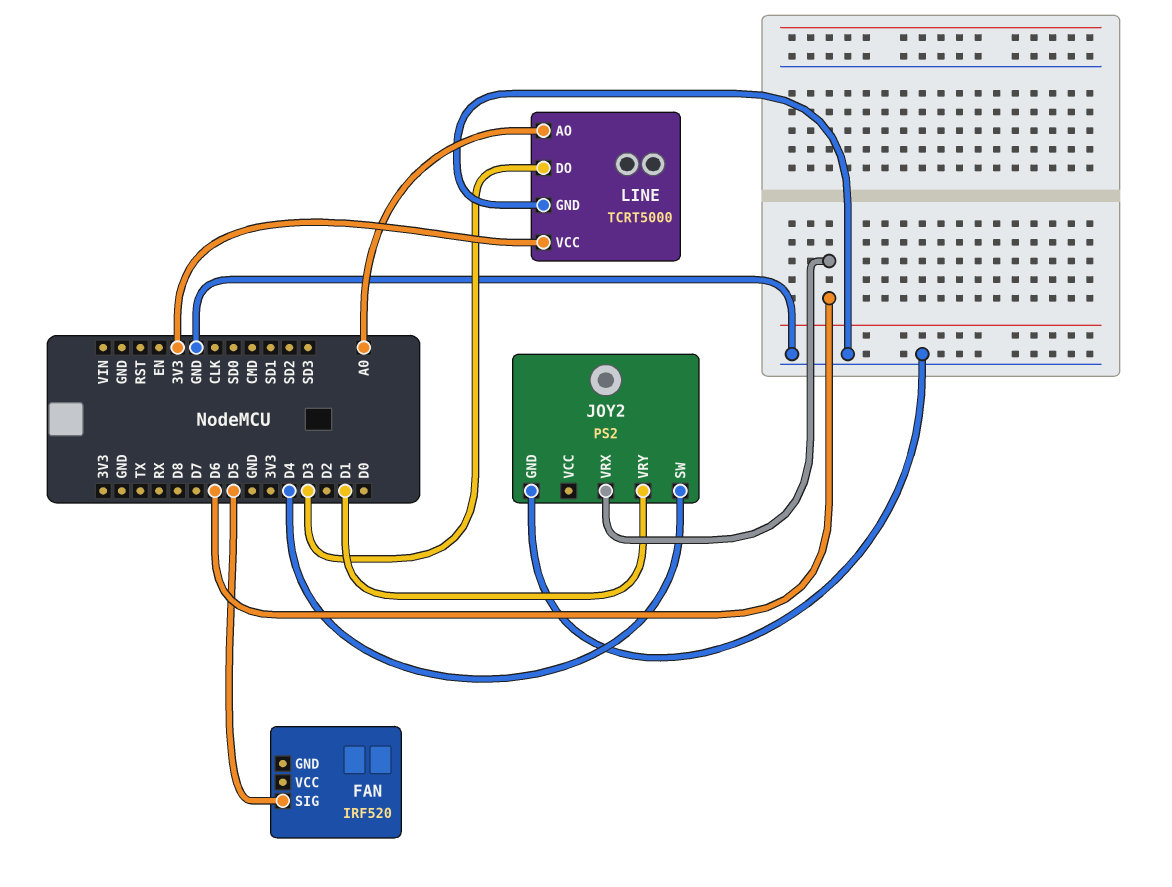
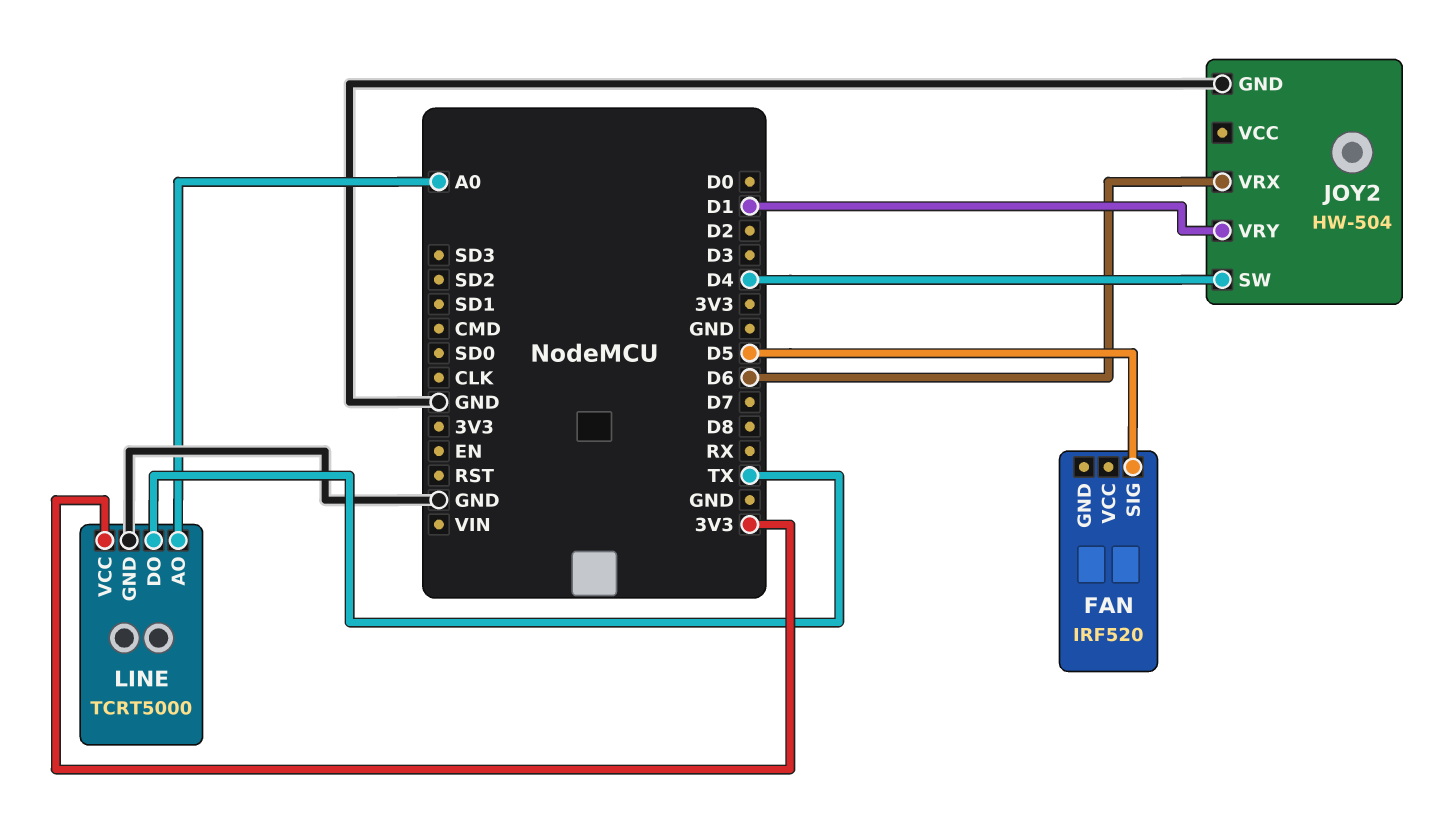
JOY2: PS2 -> HW-504
LINE pin DO: D3 -> TX

